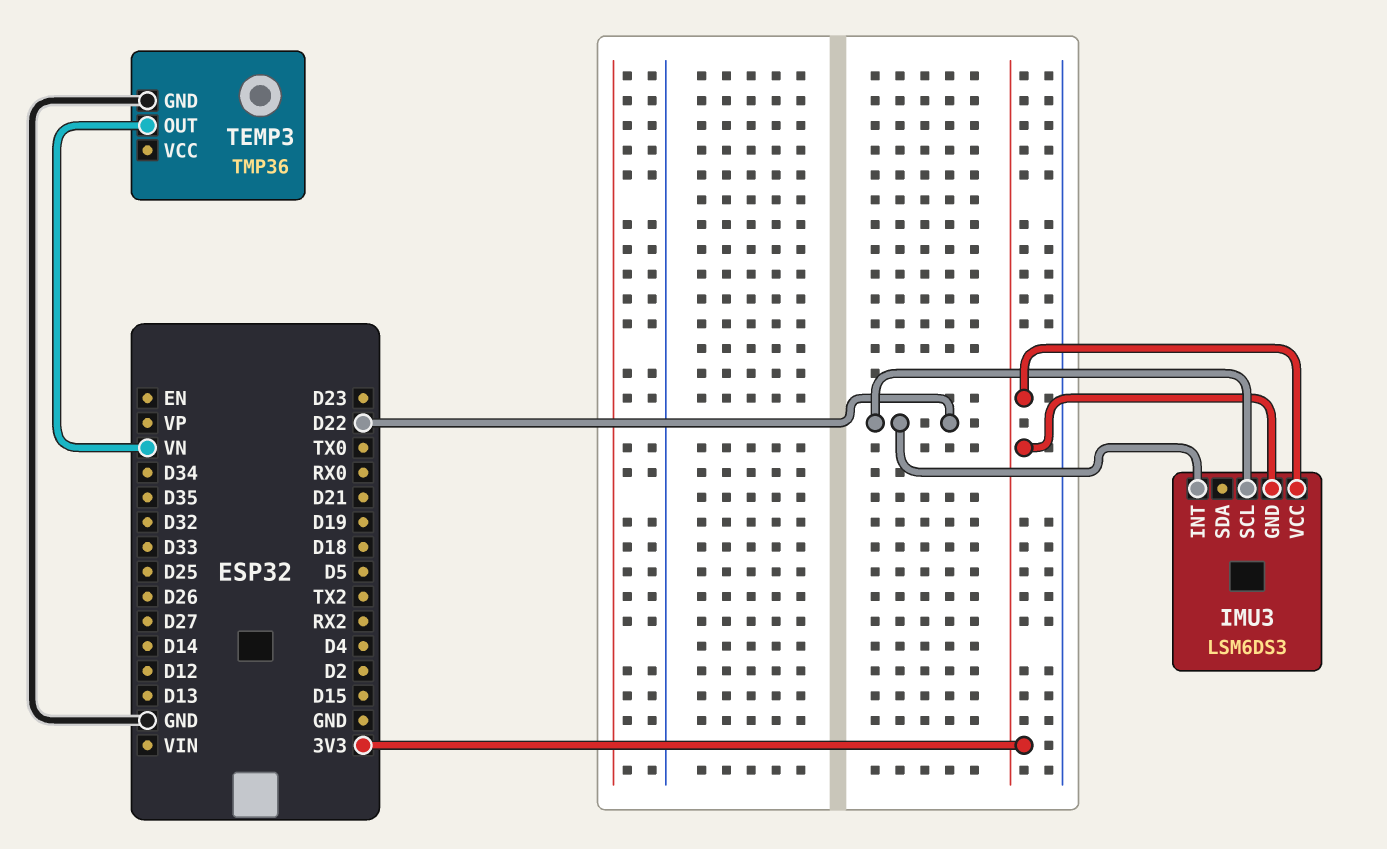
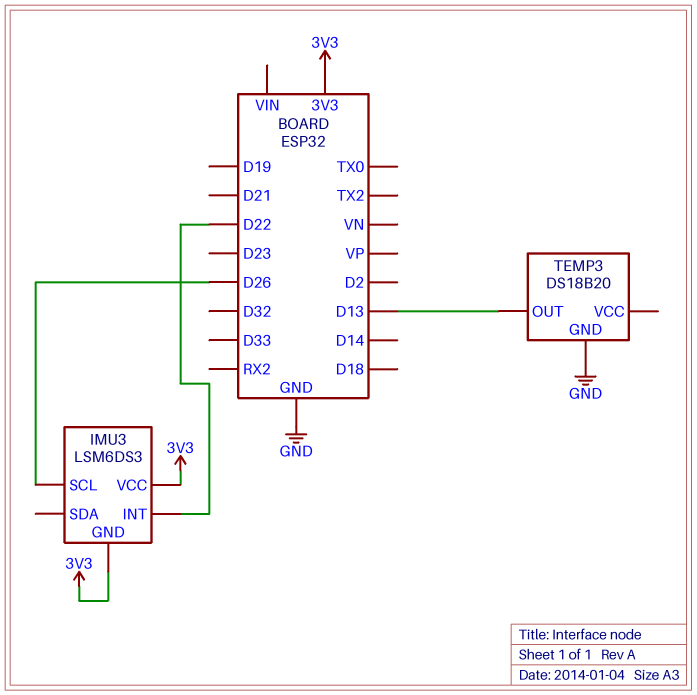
IMU3 pin SCL: D22 -> D26
TEMP3: TMP36 -> DS18B20
TEMP3 pin OUT: VN -> D13

